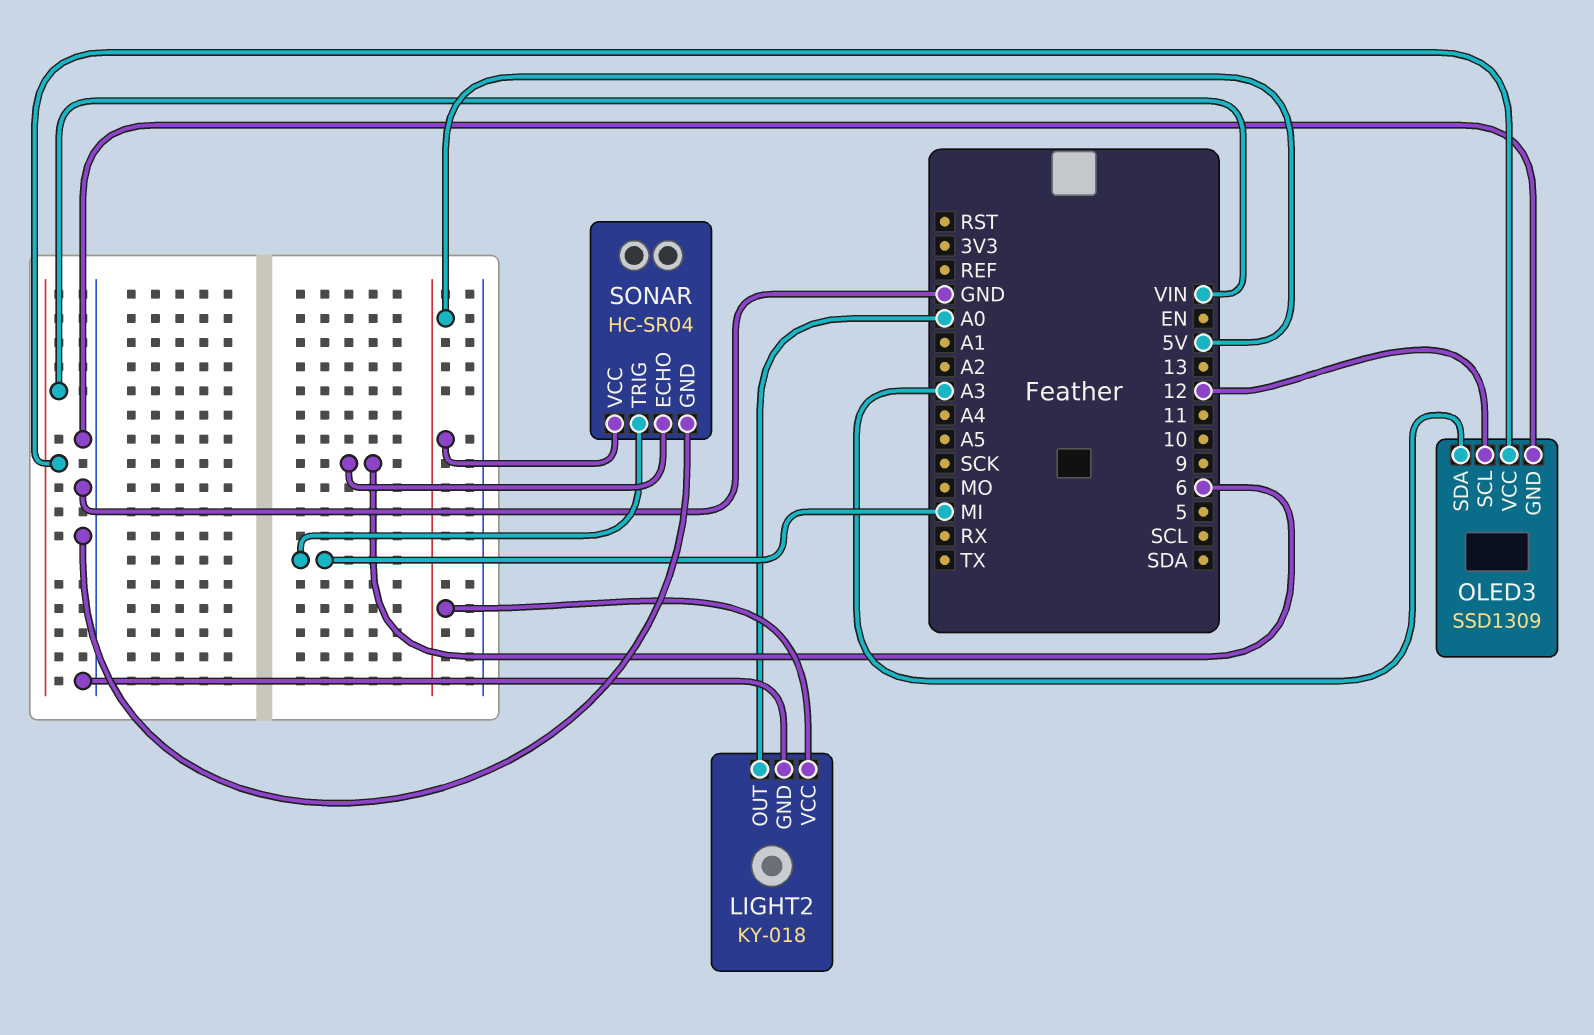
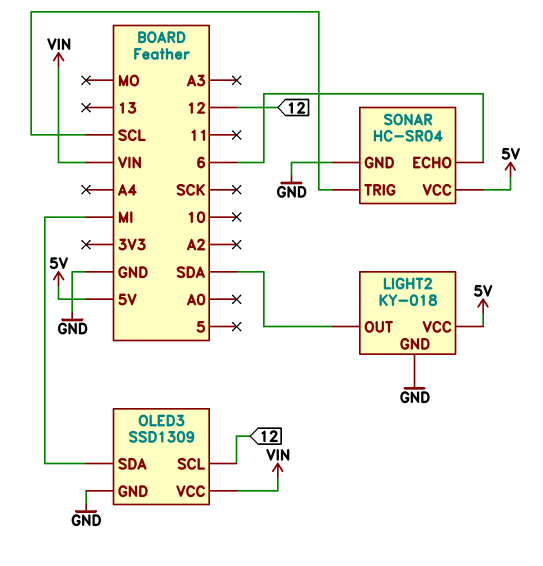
LIGHT2 pin OUT: A0 -> SDA
OLED3 pin SDA: A3 -> MI
SONAR pin TRIG: MI -> SCL

